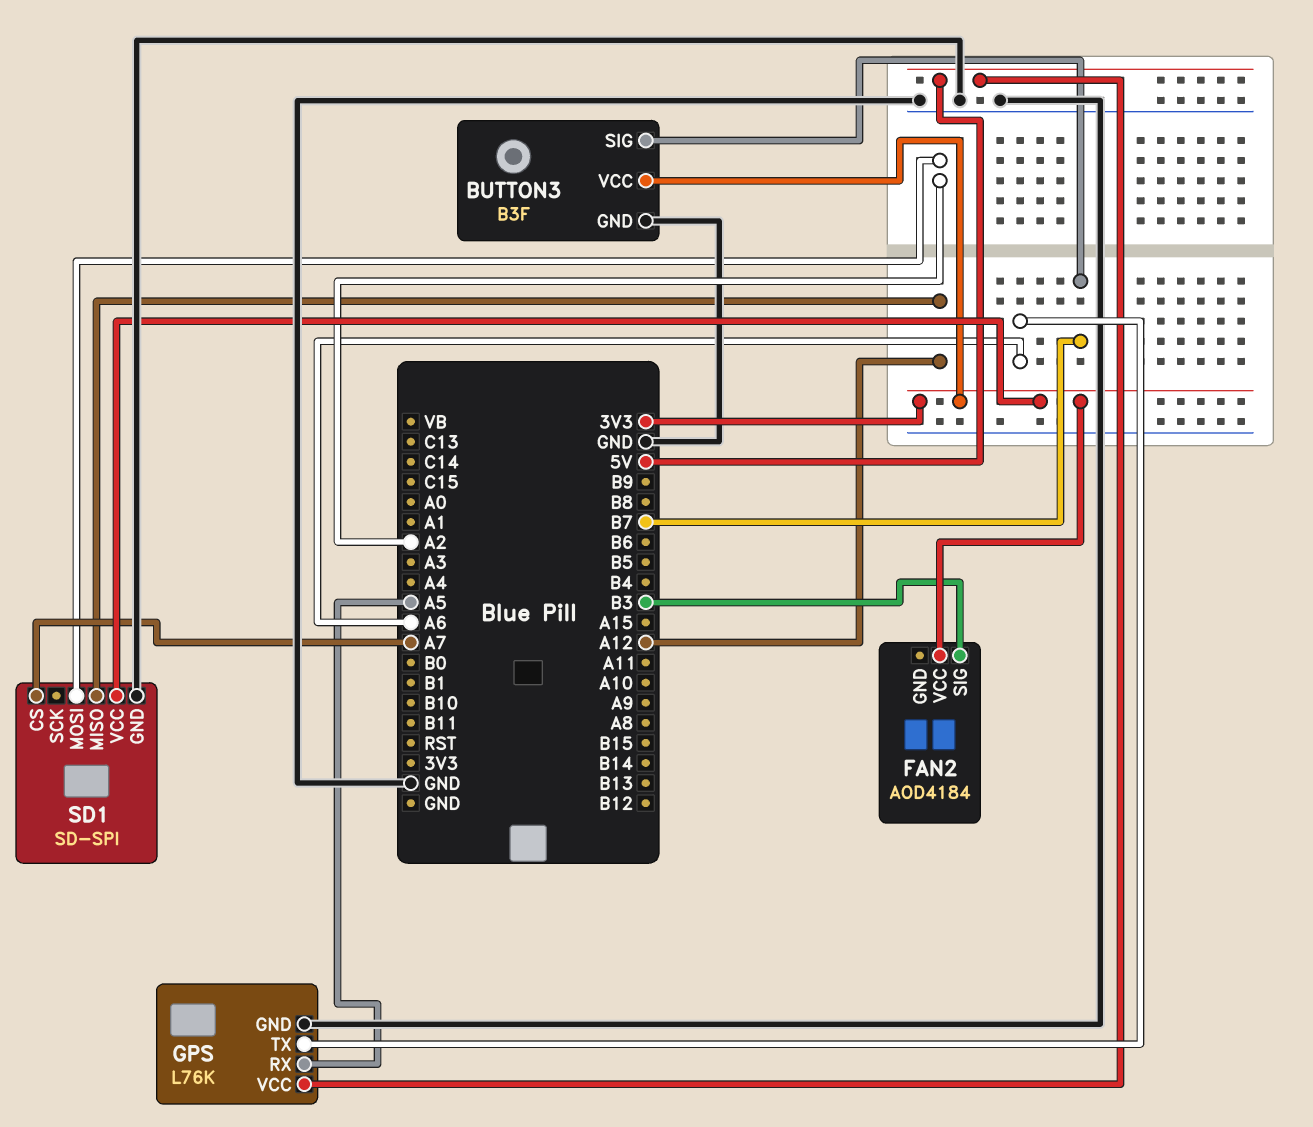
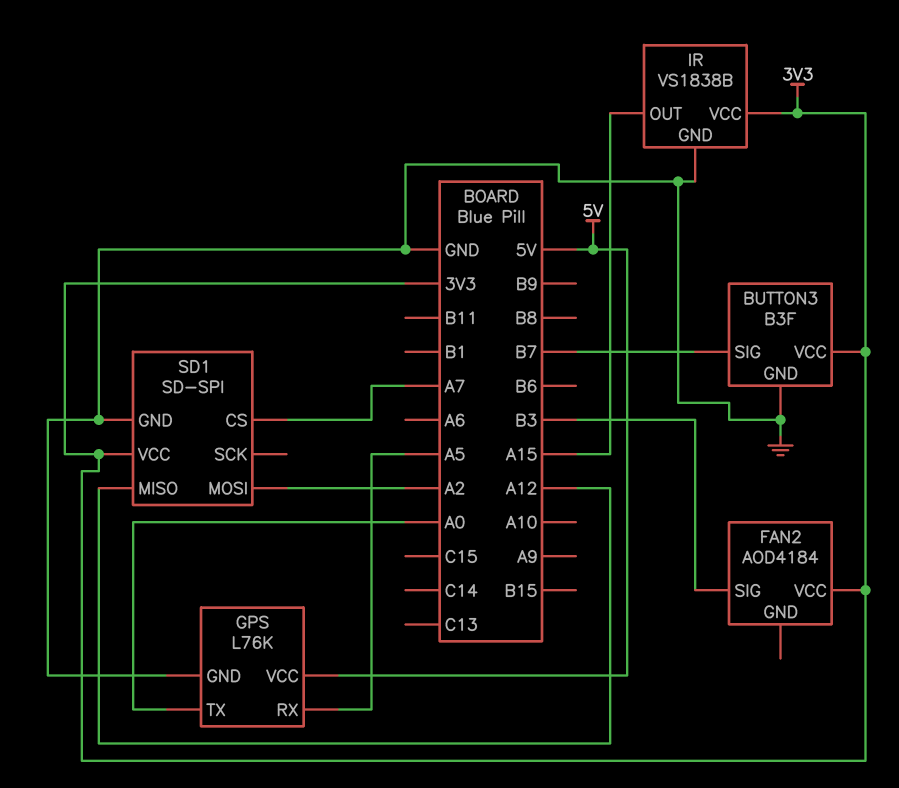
GPS pin TX: A6 -> A0
IR: none -> VS1838B
IR pin GND: none -> GND
IR pin OUT: none -> A15
IR pin VCC: none -> 3V3

